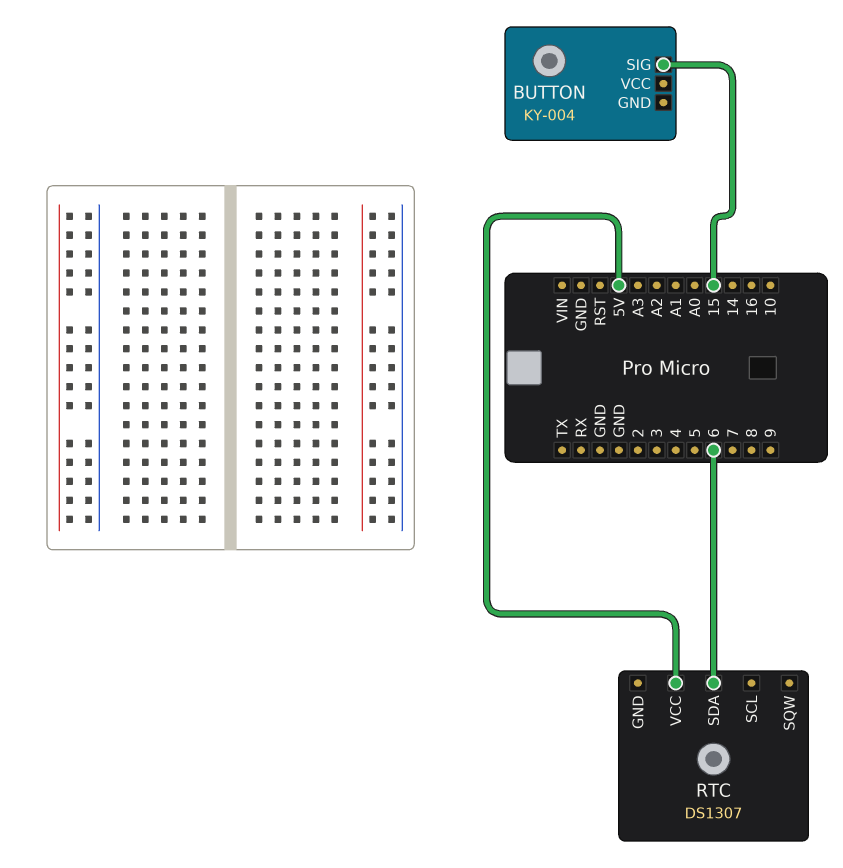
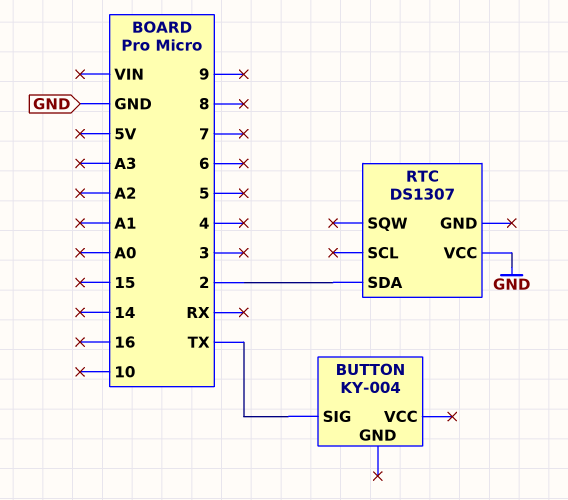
BUTTON pin SIG: 15 -> TX
RTC pin SDA: 6 -> 2
RTC pin VCC: 5V -> GND

